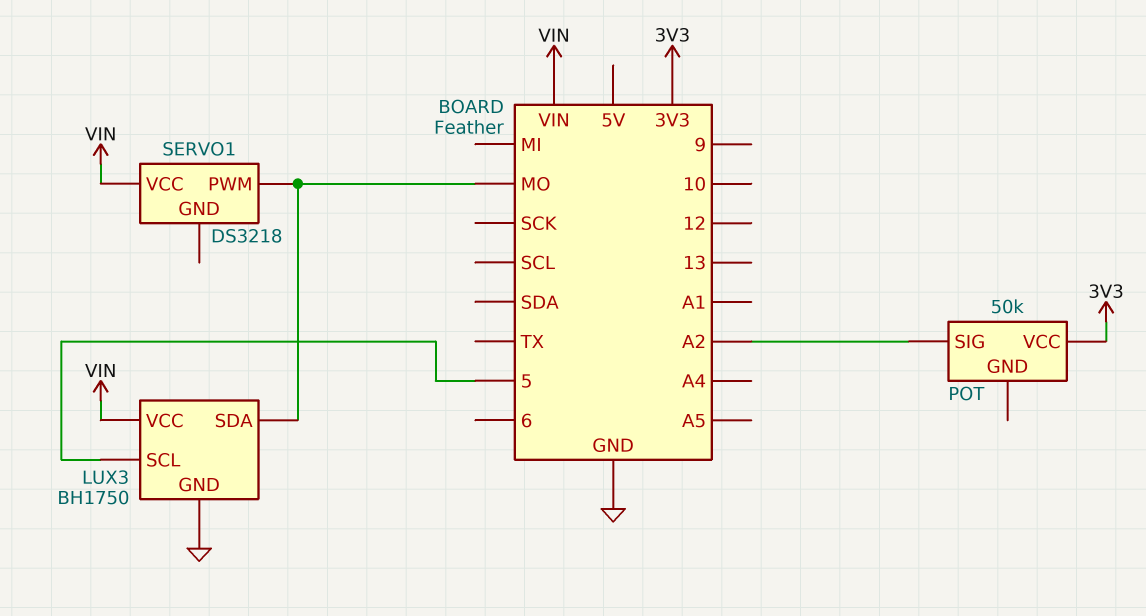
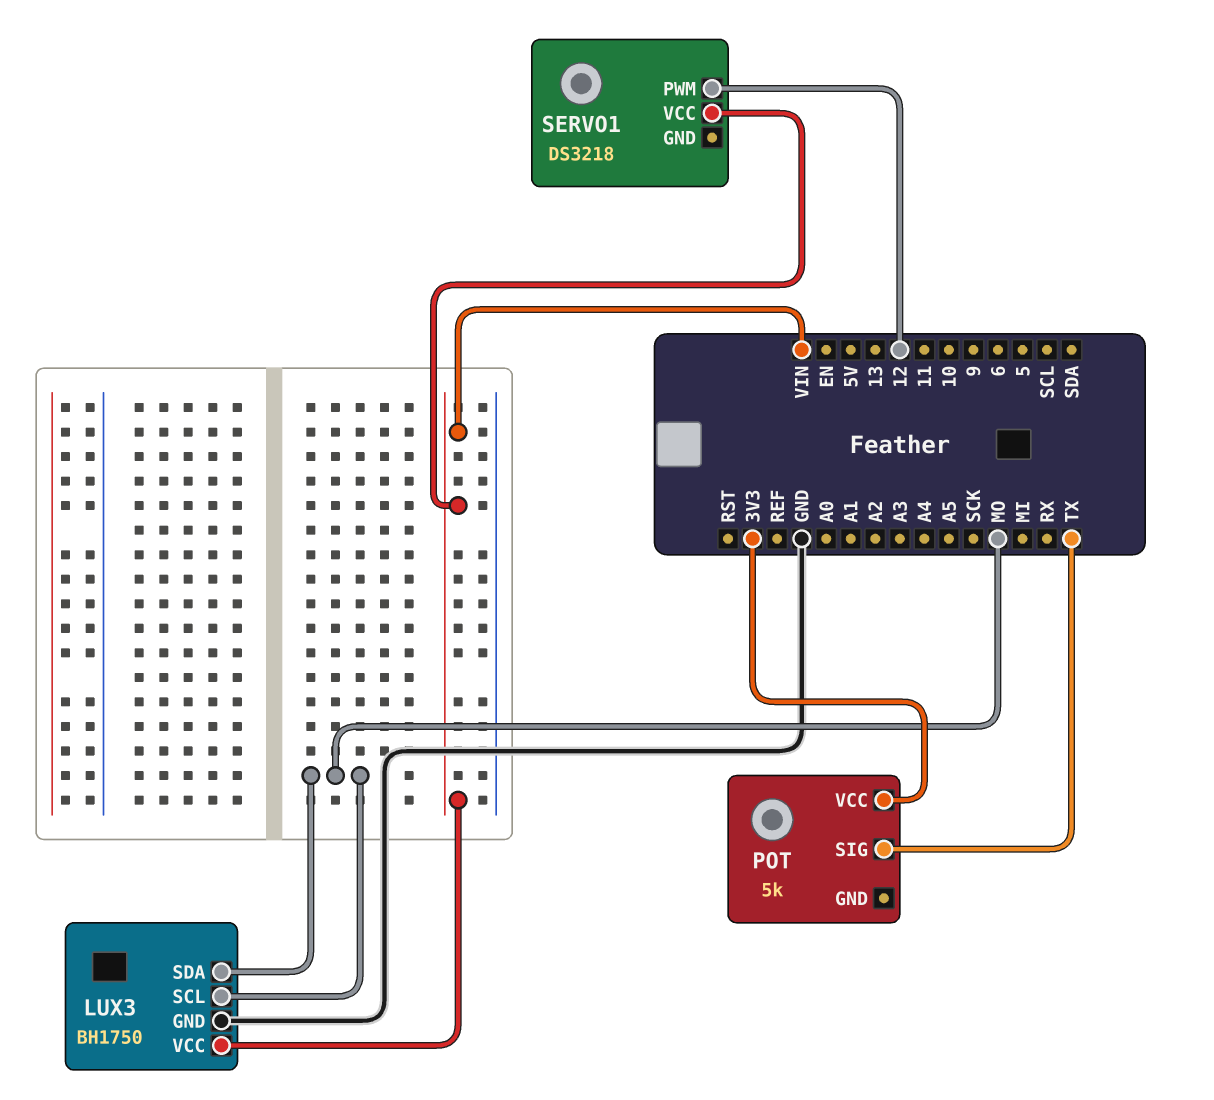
LUX3 pin SCL: 5 -> MO
POT: 50k -> 5k
POT pin SIG: A2 -> TX
SERVO1 pin PWM: MO -> 12

